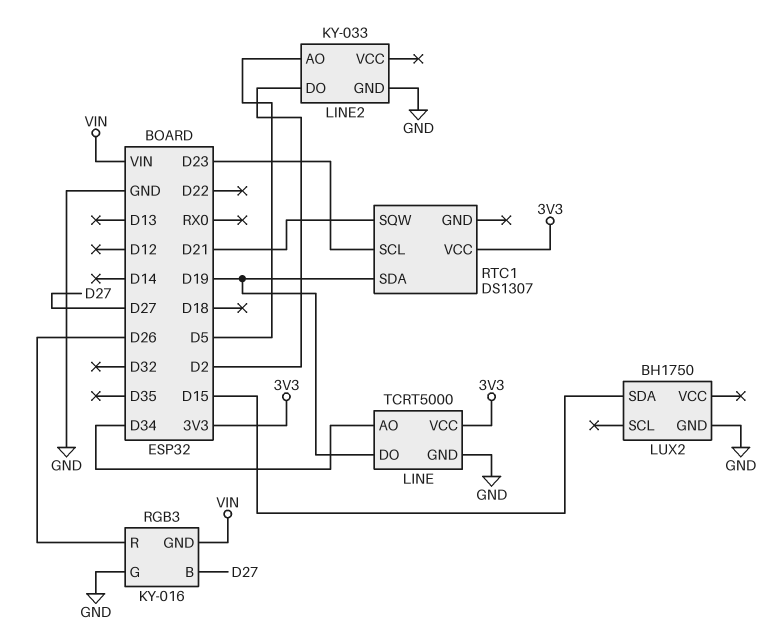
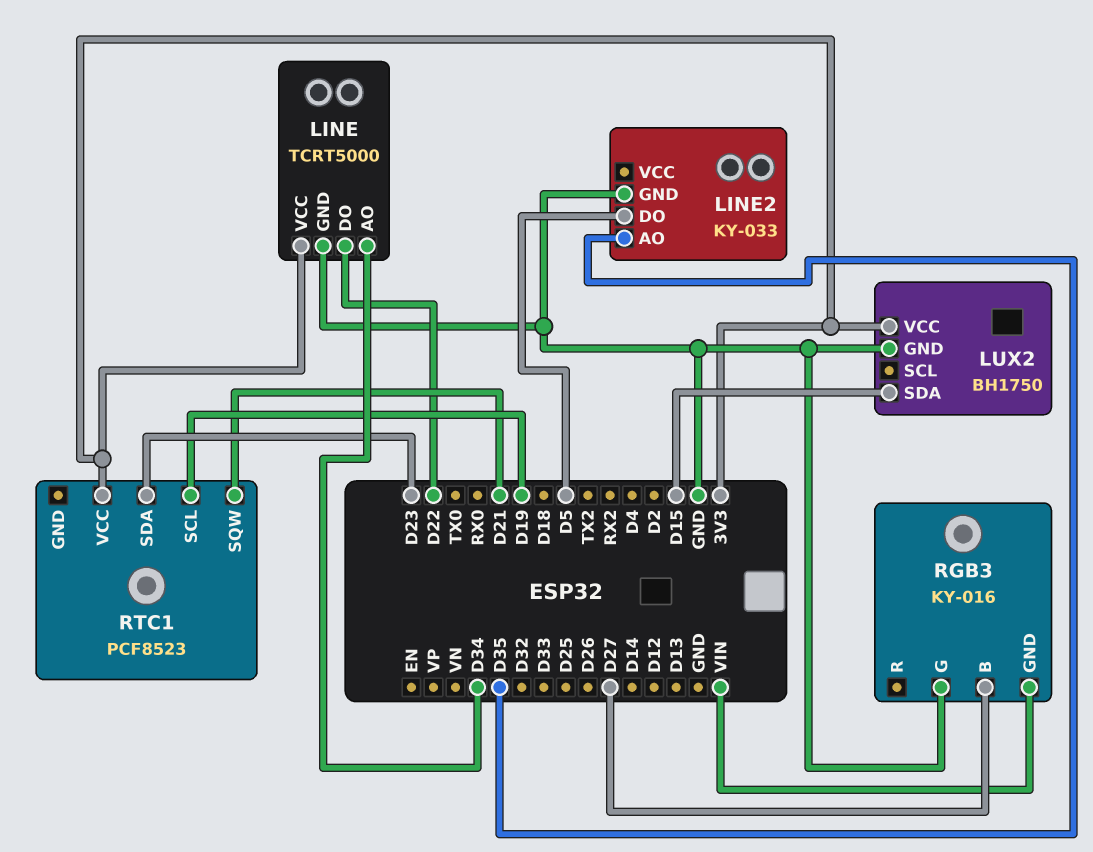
LINE pin DO: D19 -> D22
LINE2 pin AO: D5 -> D35
LINE2 pin DO: D2 -> D5
LUX2 pin VCC: none -> 3V3
RGB3 pin R: D26 -> none
RTC1: DS1307 -> PCF8523
RTC1 pin SCL: D23 -> D19
RTC1 pin SDA: D19 -> D23

